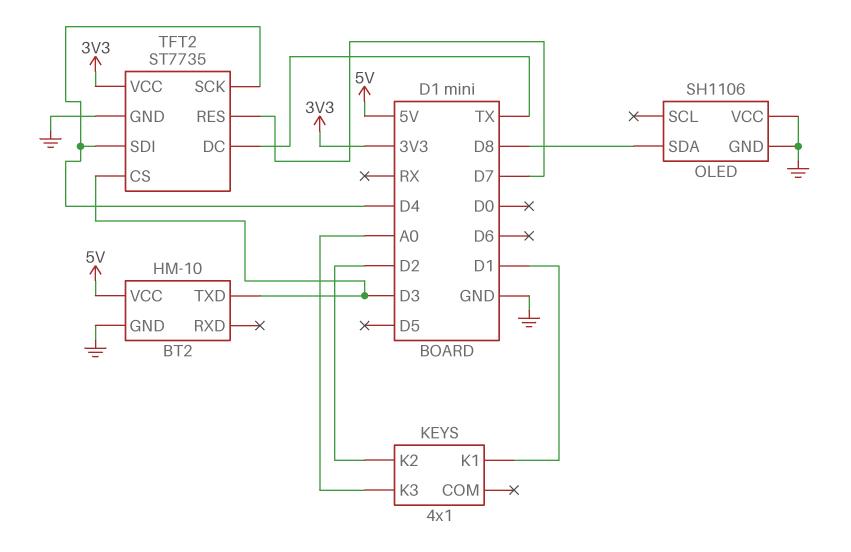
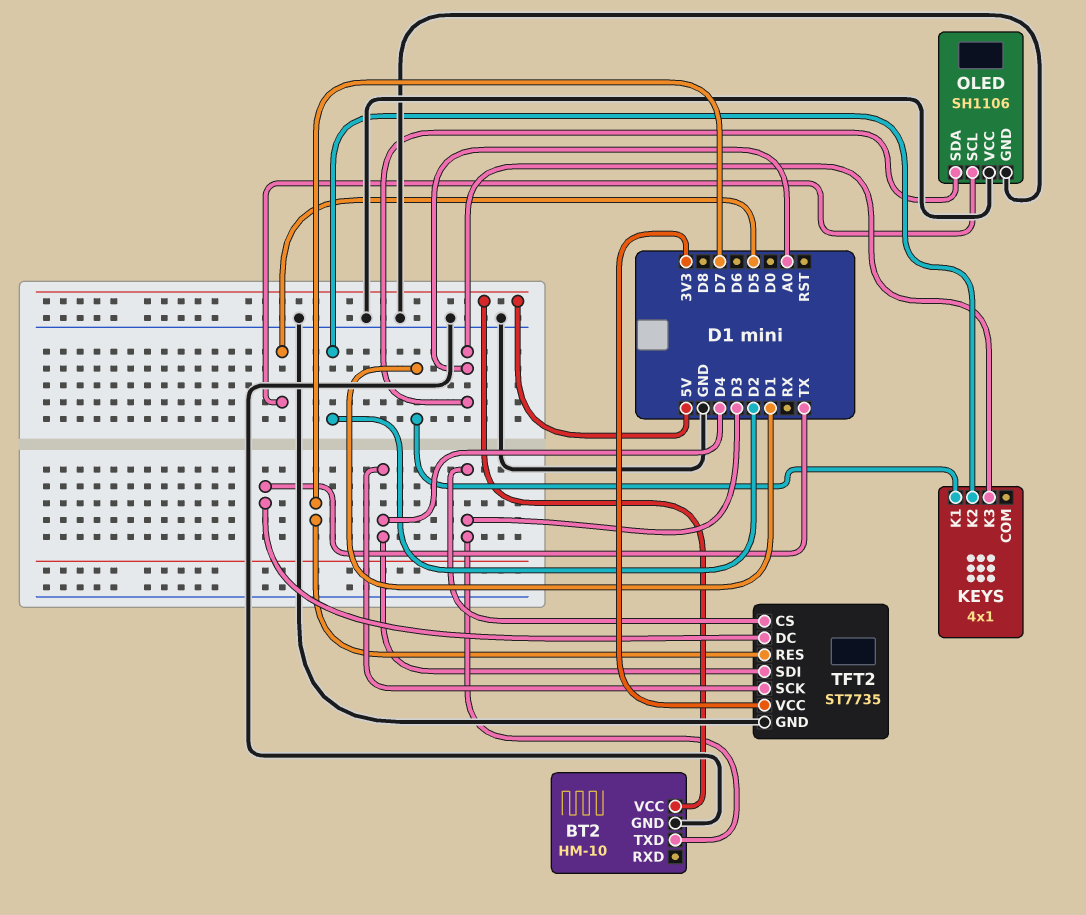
OLED pin SCL: none -> D5
OLED pin SDA: D8 -> A0

